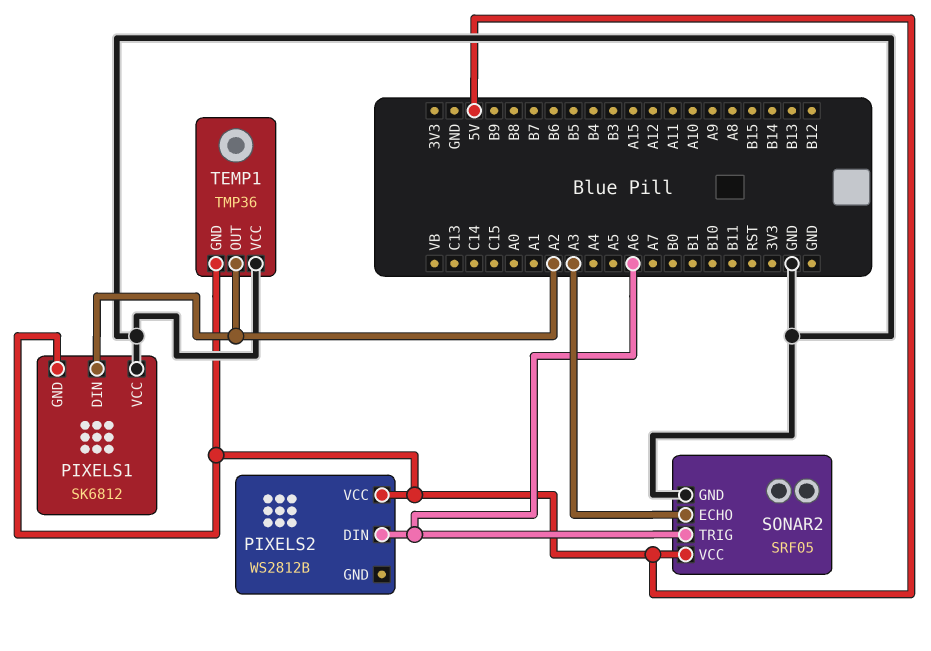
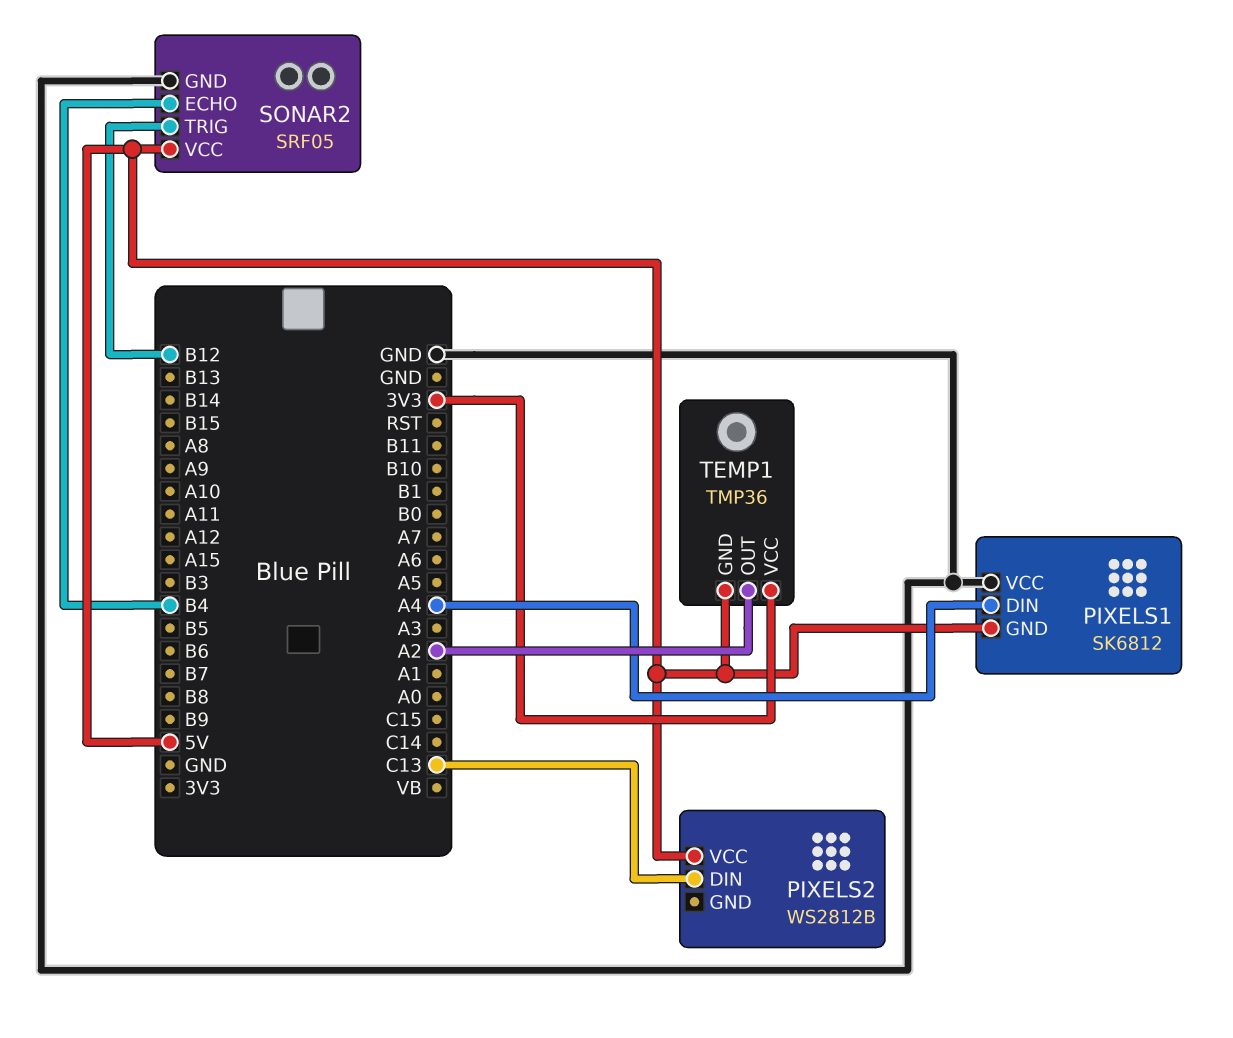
PIXELS1 pin DIN: A2 -> A4
PIXELS2 pin DIN: A6 -> C13
SONAR2 pin ECHO: A3 -> B4
SONAR2 pin TRIG: A6 -> B12
TEMP1 pin VCC: GND -> 3V3

